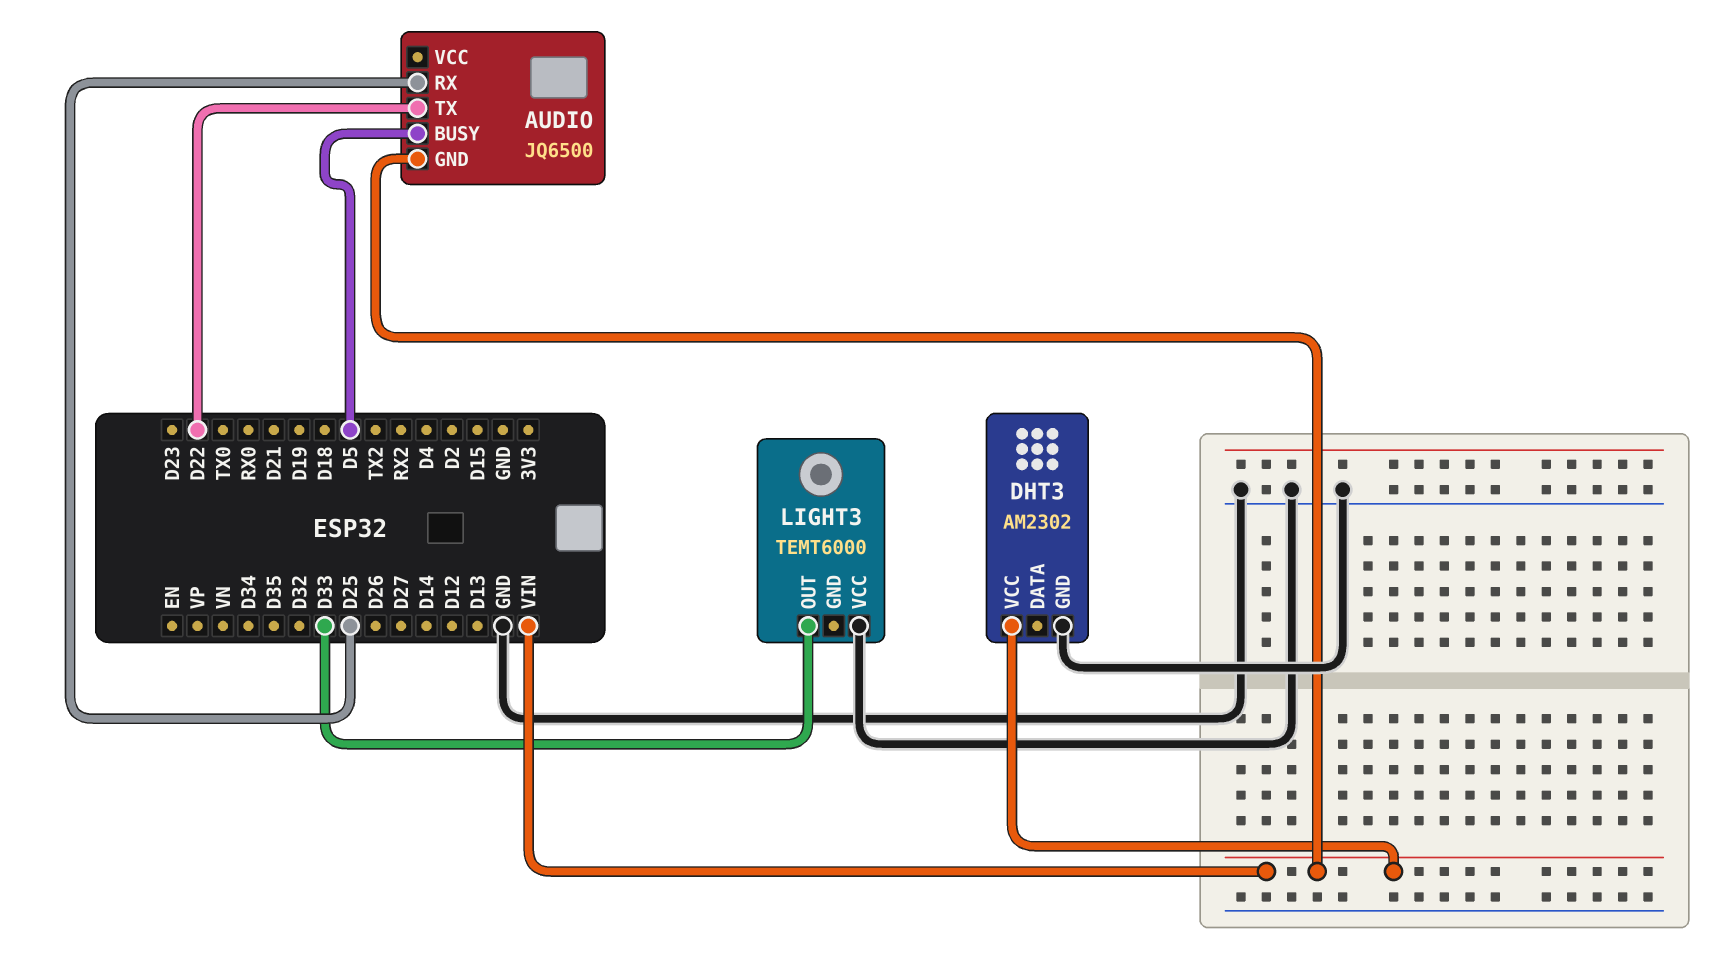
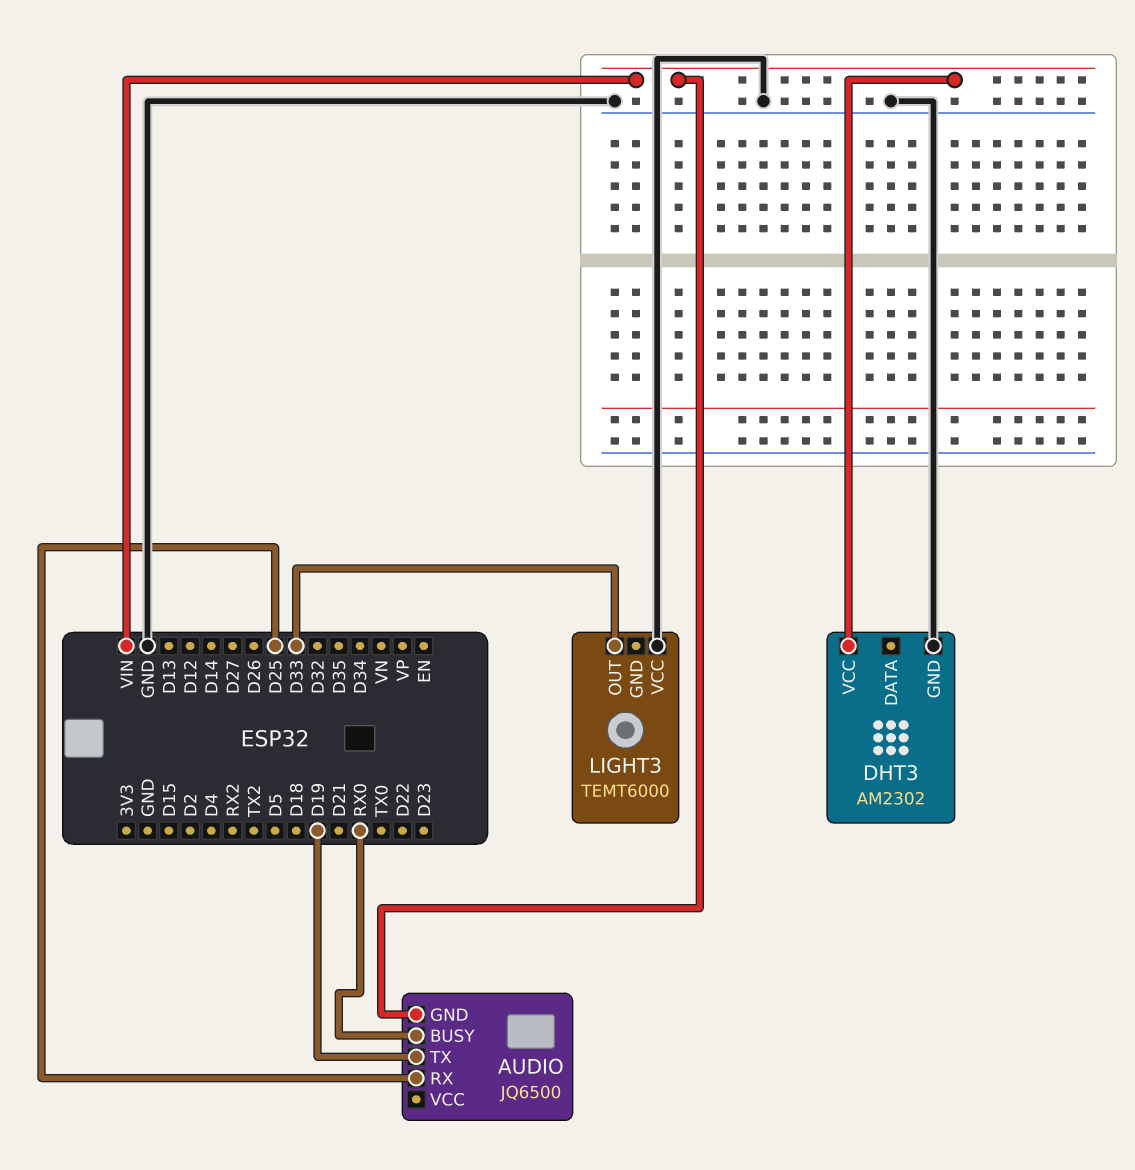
AUDIO pin BUSY: D5 -> RX0
AUDIO pin TX: D22 -> D19

